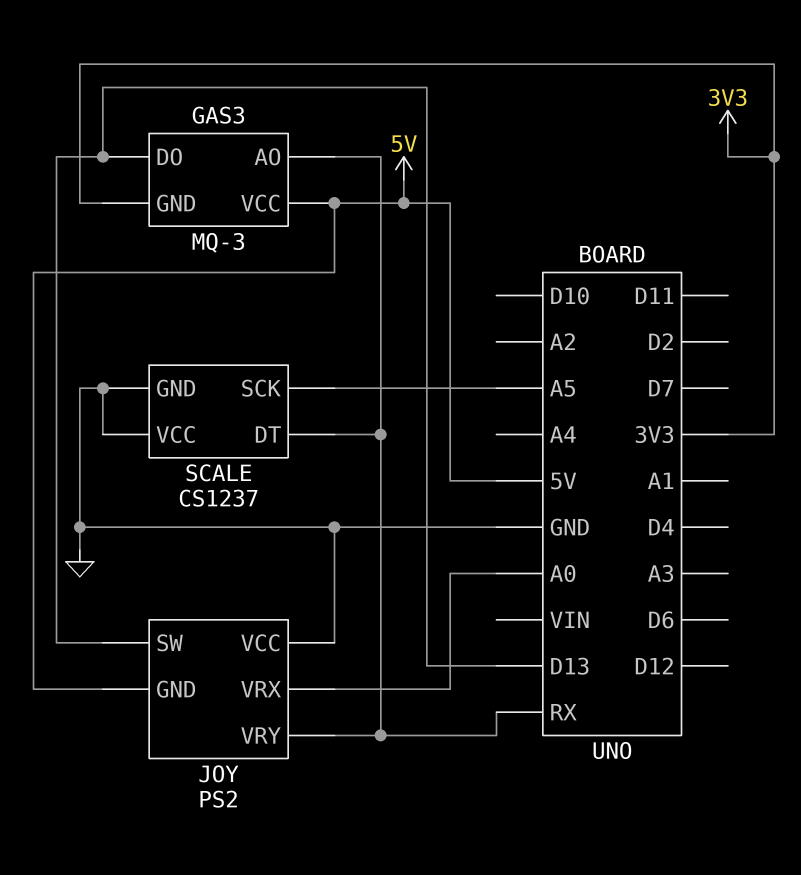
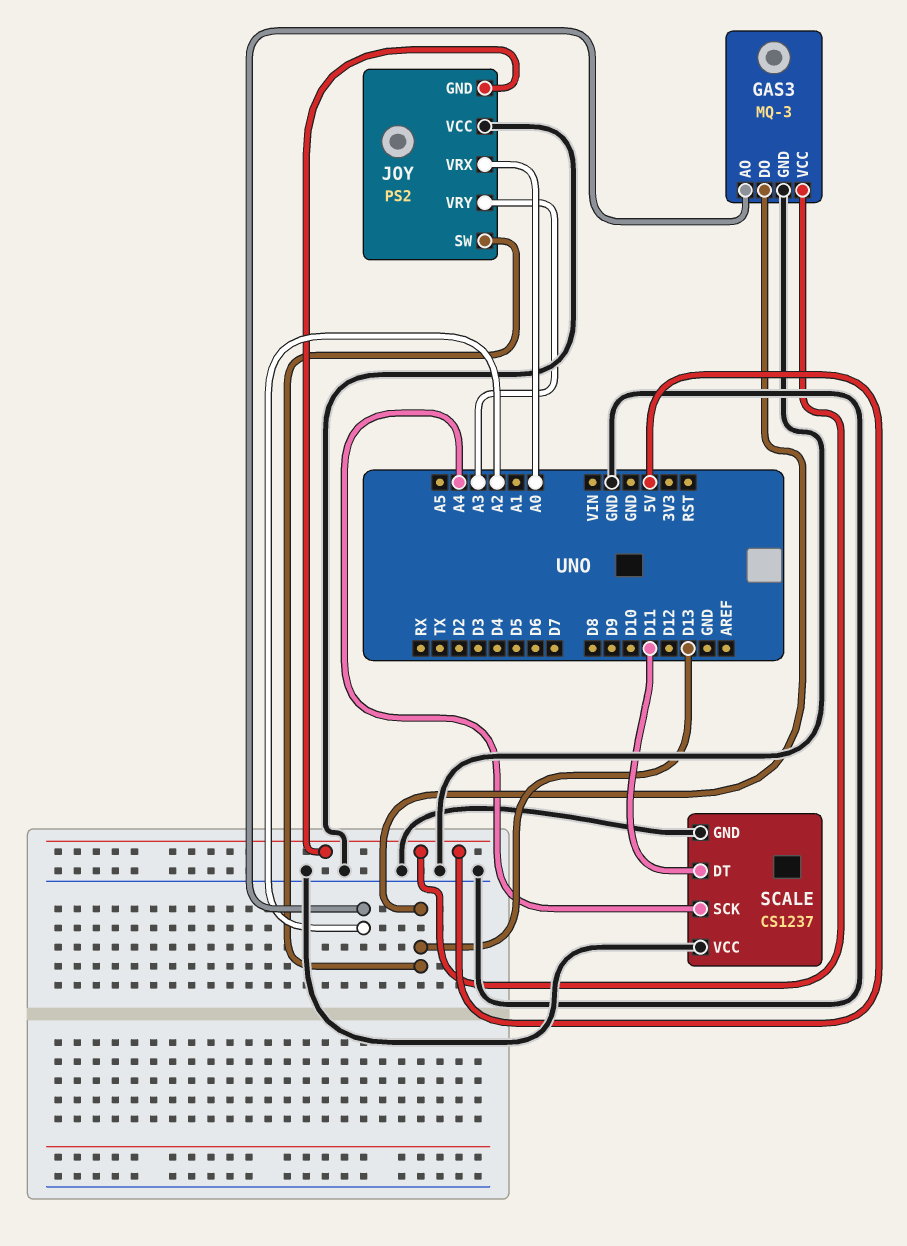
GAS3 pin AO: RX -> A2
GAS3 pin GND: 3V3 -> GND
JOY pin VRY: RX -> A3
SCALE pin DT: RX -> D11
SCALE pin SCK: A5 -> A4

